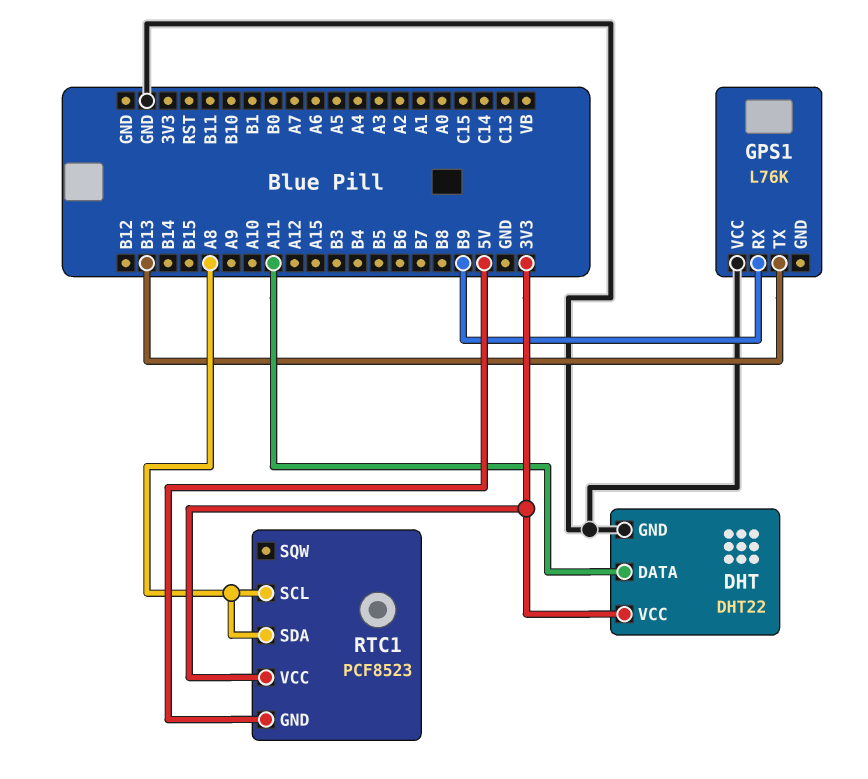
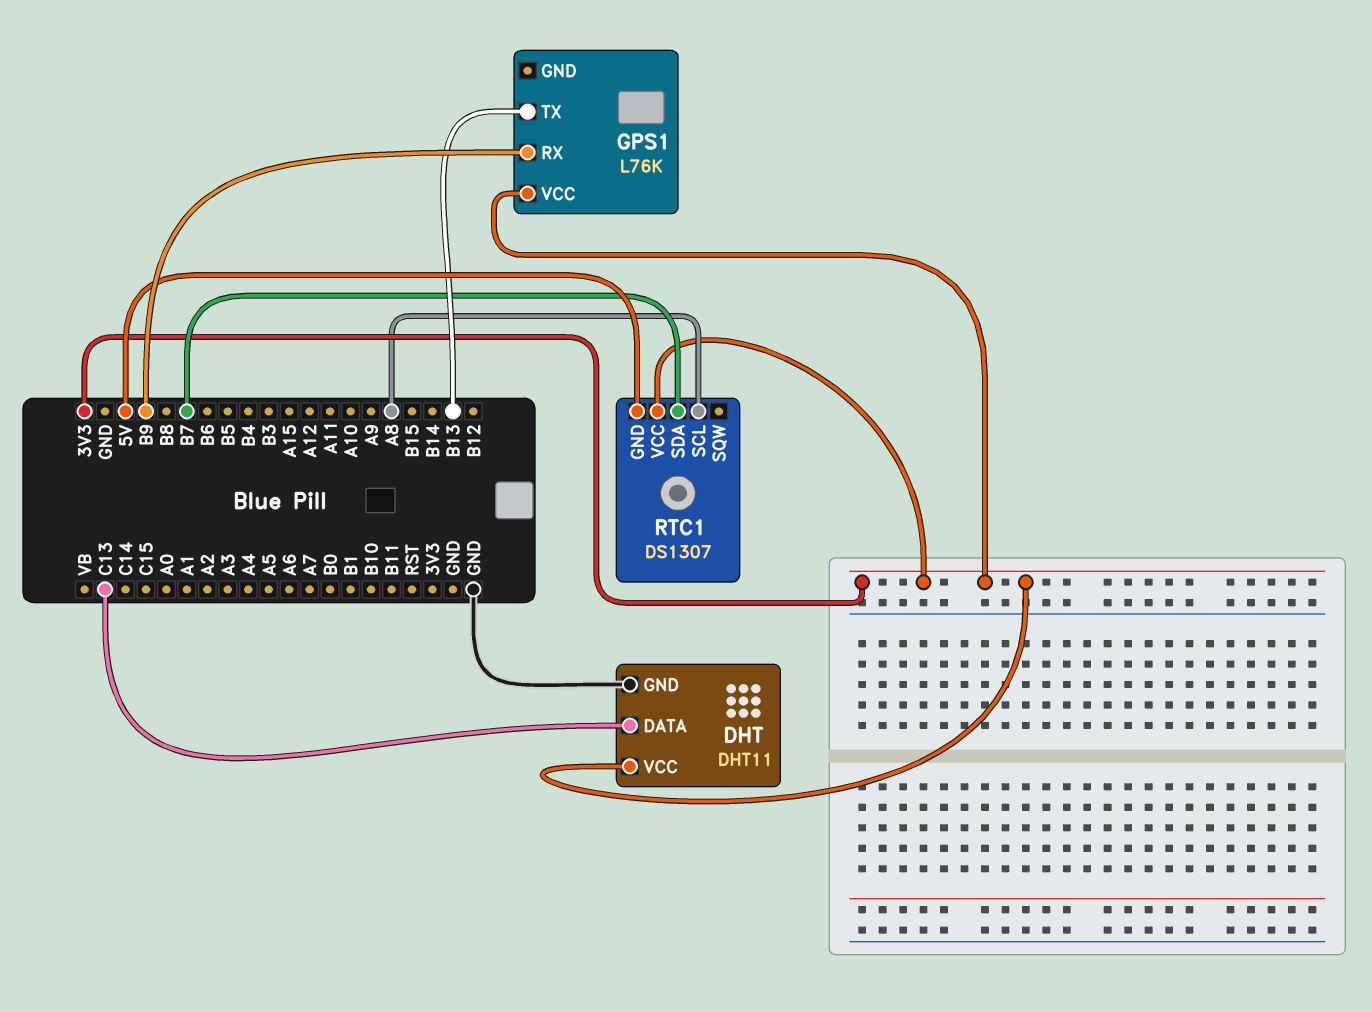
DHT: DHT22 -> DHT11
DHT pin DATA: A11 -> C13
GPS1 pin VCC: GND -> 3V3
RTC1: PCF8523 -> DS1307
RTC1 pin SDA: A8 -> B7

